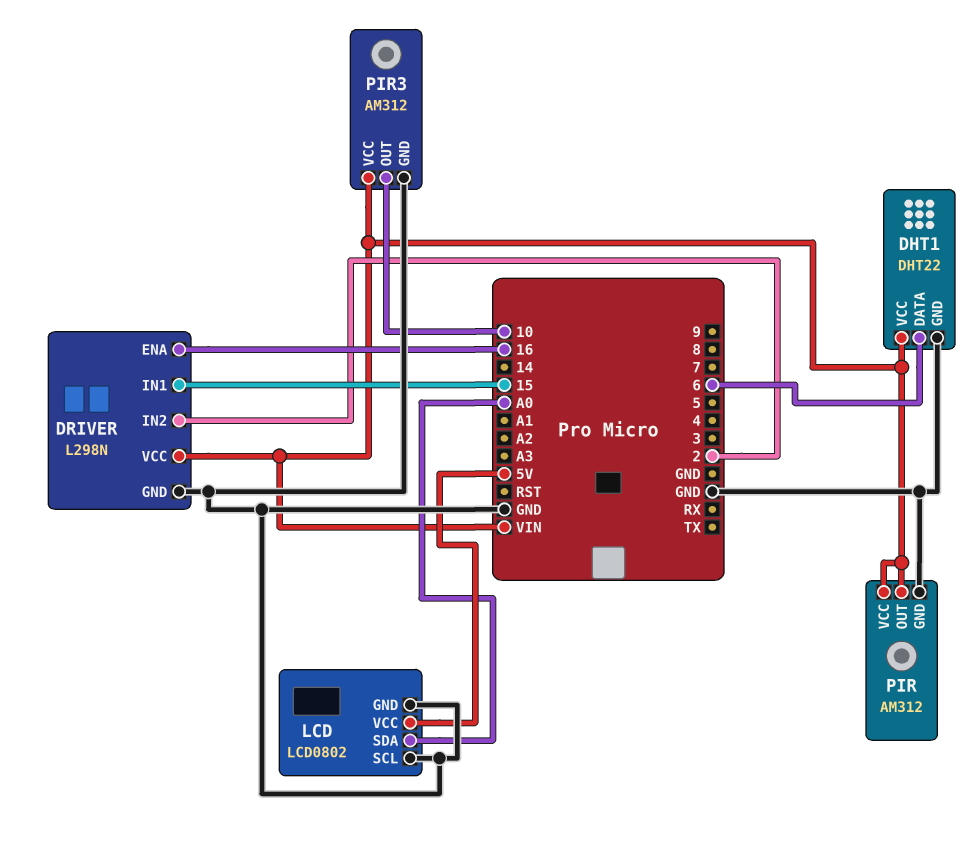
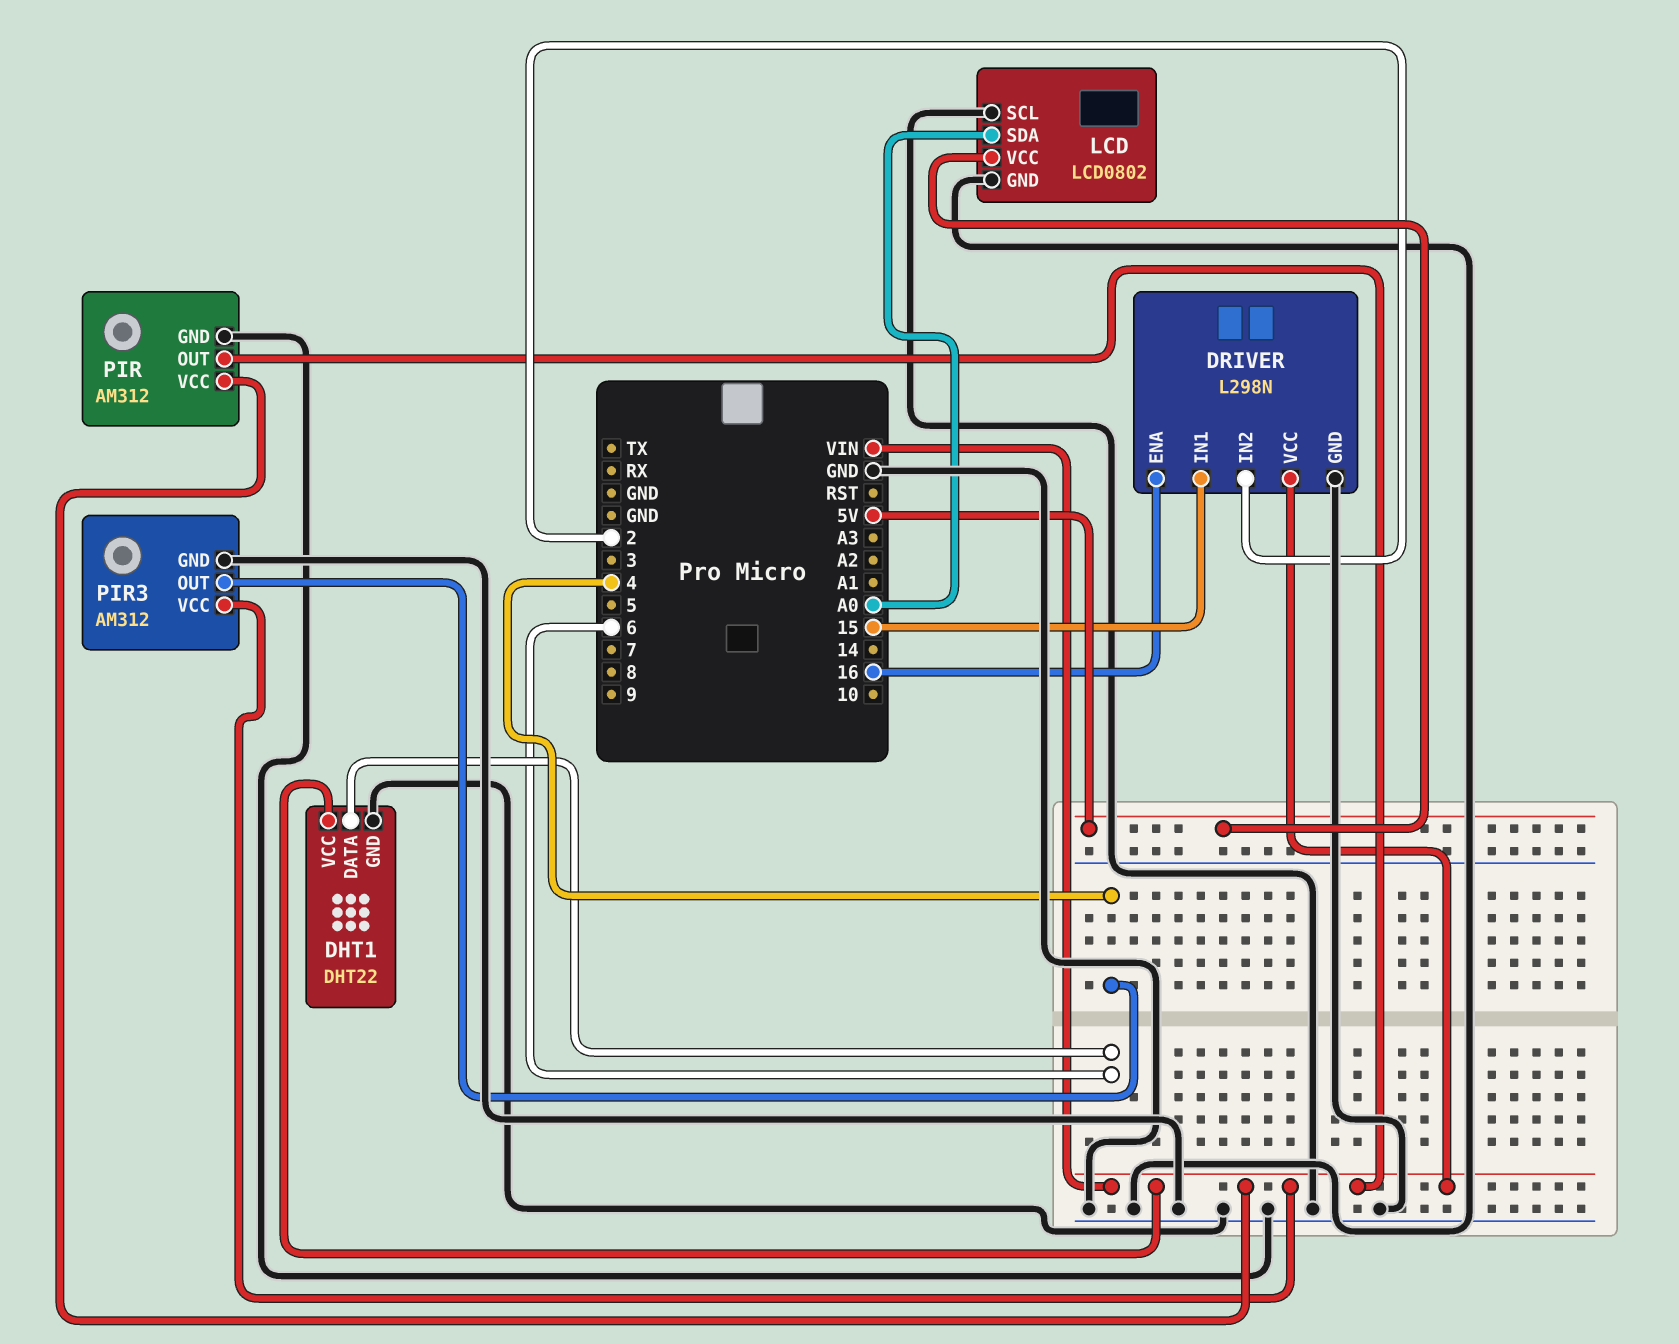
PIR3 pin OUT: 10 -> 4

